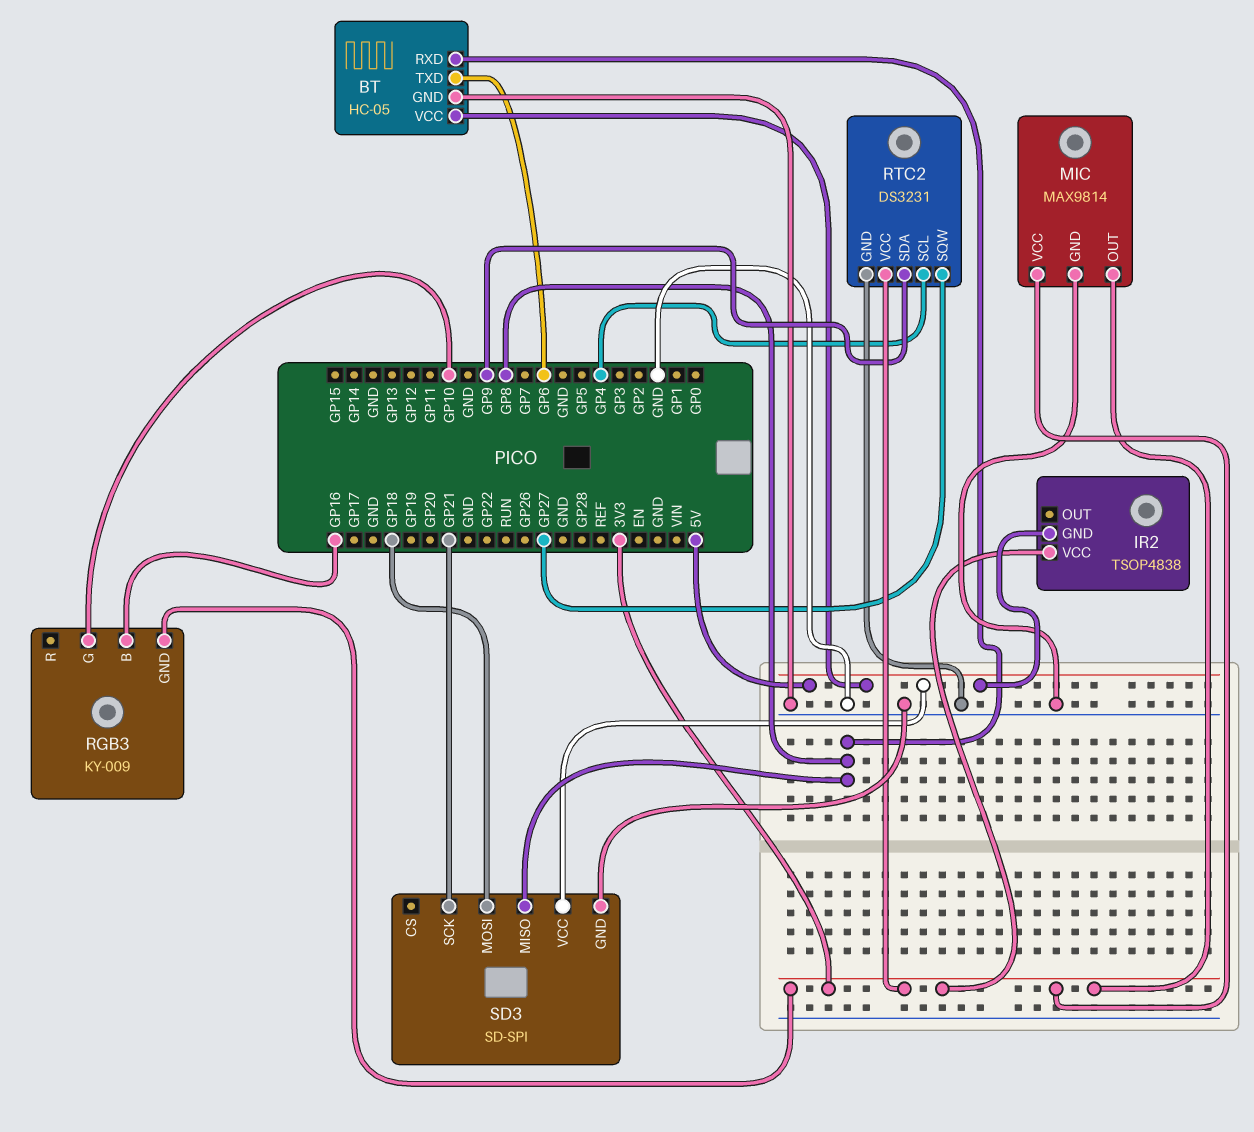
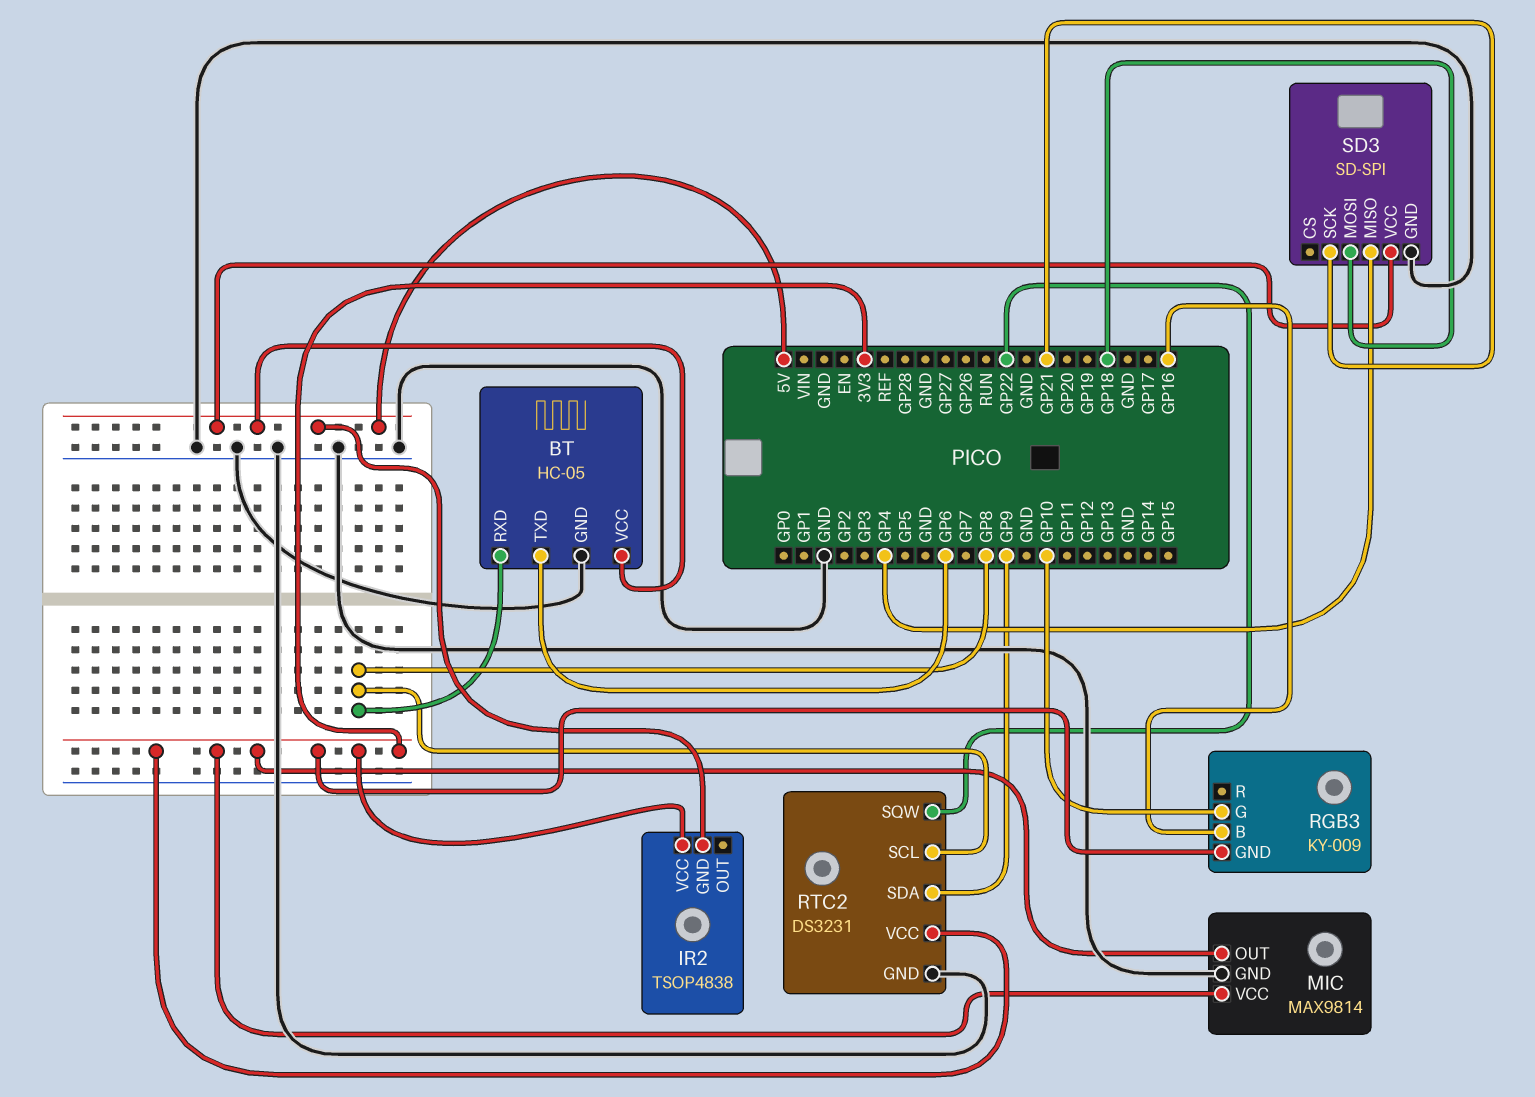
RTC2 pin SCL: GP4 -> GP8
RTC2 pin SQW: GP27 -> GP22
SD3 pin MISO: GP8 -> GP4

